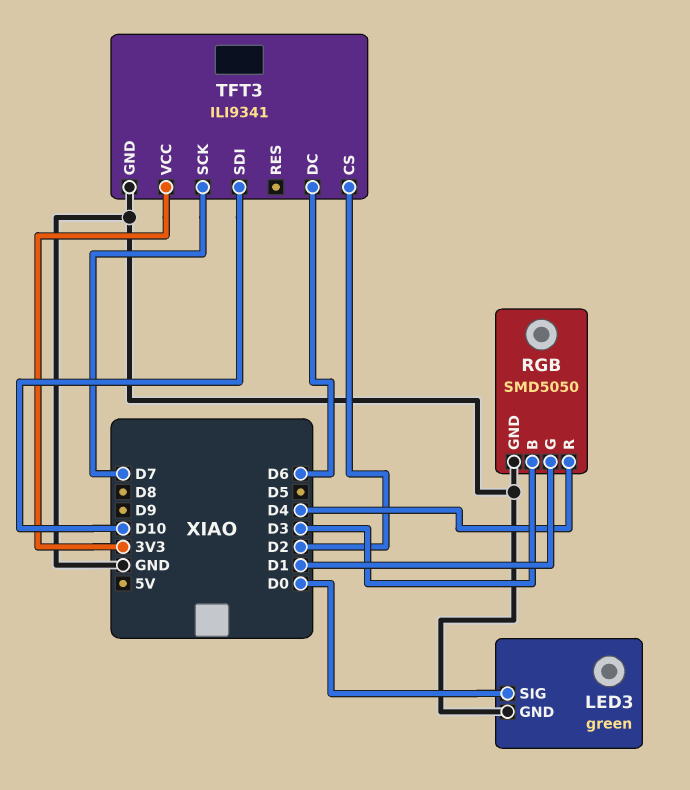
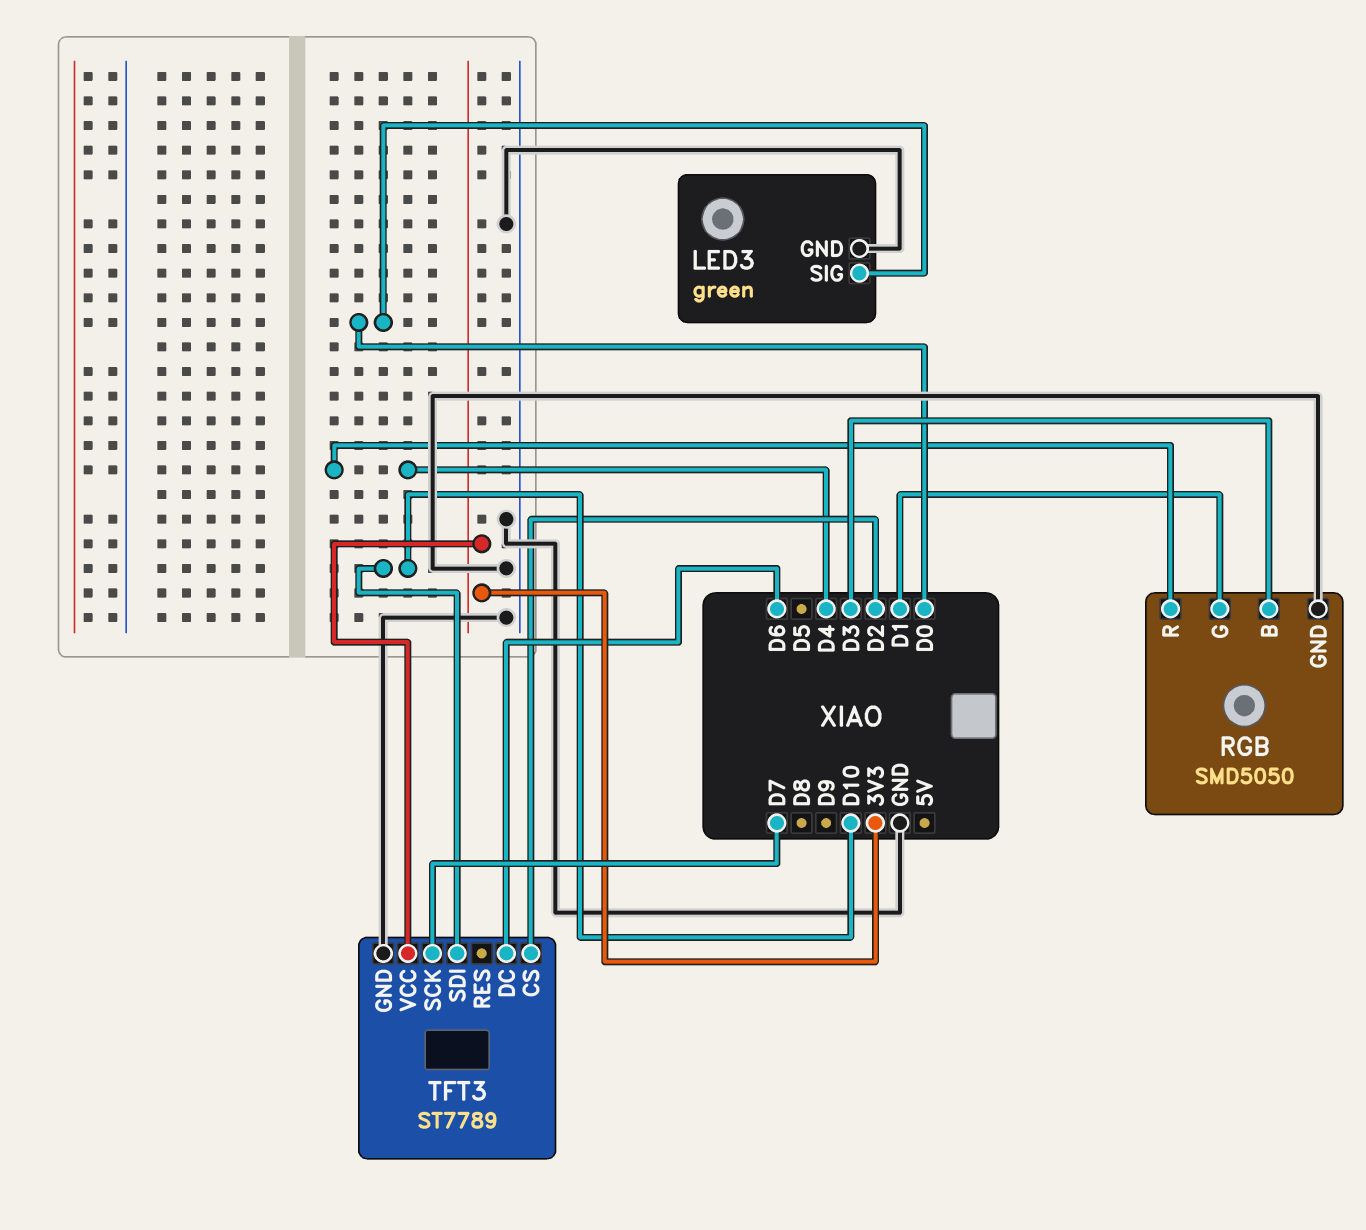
TFT3: ILI9341 -> ST7789

